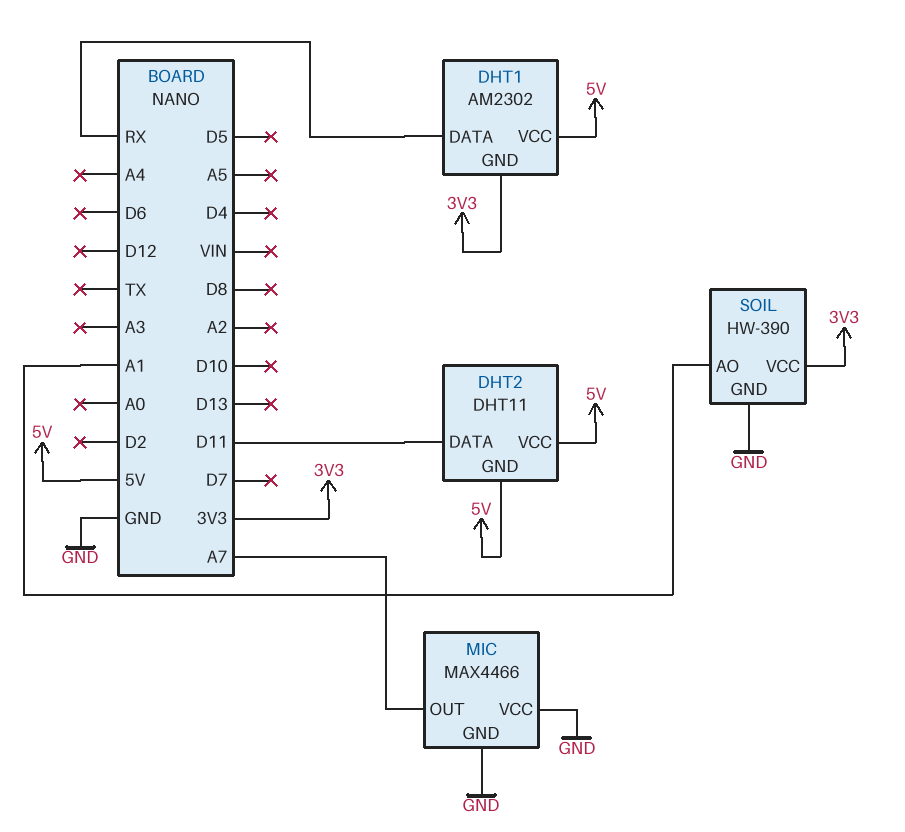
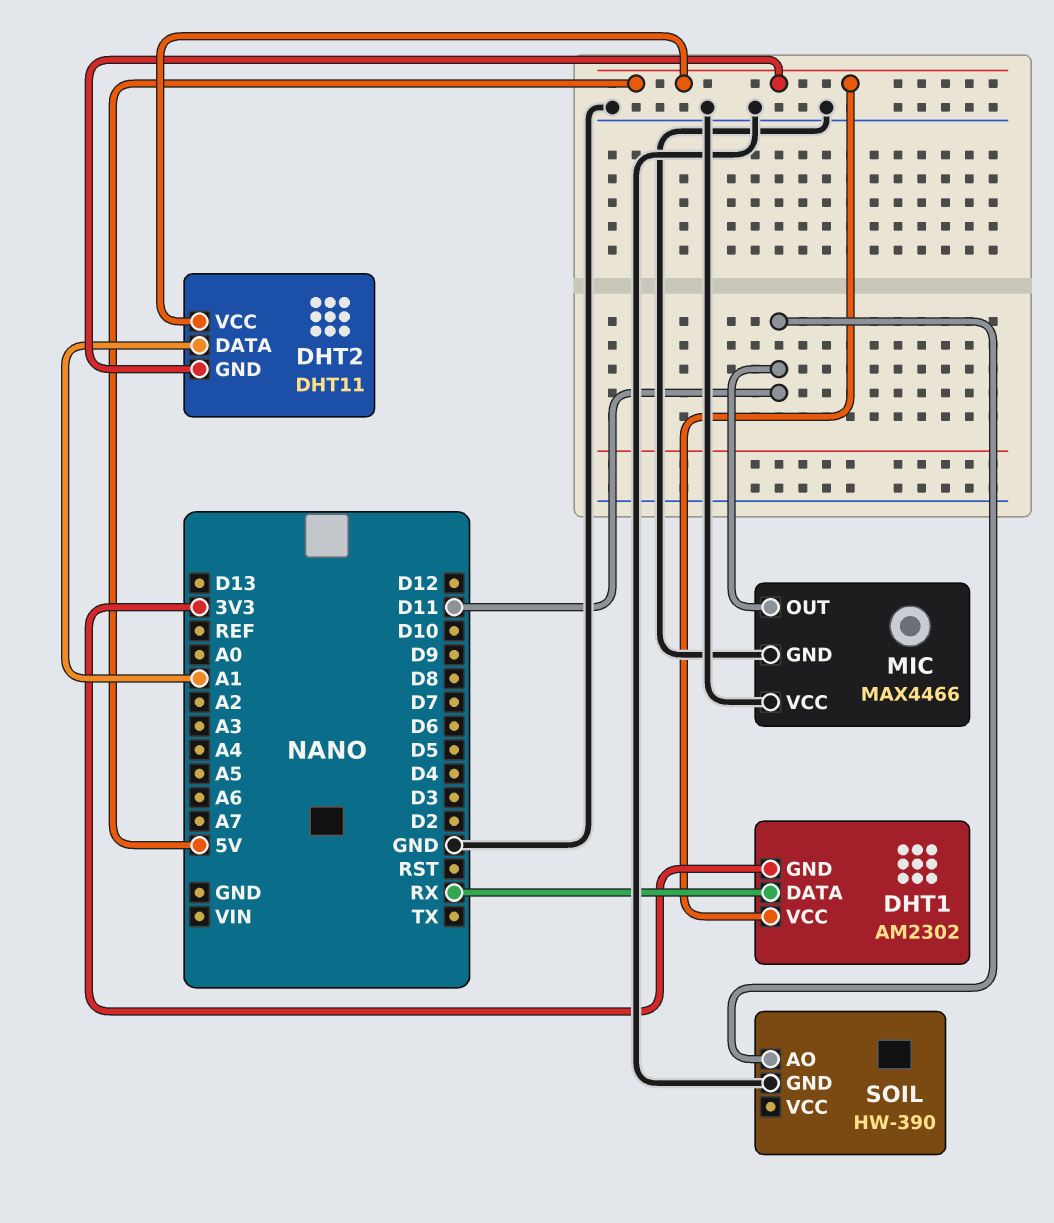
DHT2 pin DATA: D11 -> A1
MIC pin OUT: A7 -> D11
SOIL pin AO: A1 -> D11
SOIL pin VCC: 3V3 -> none

